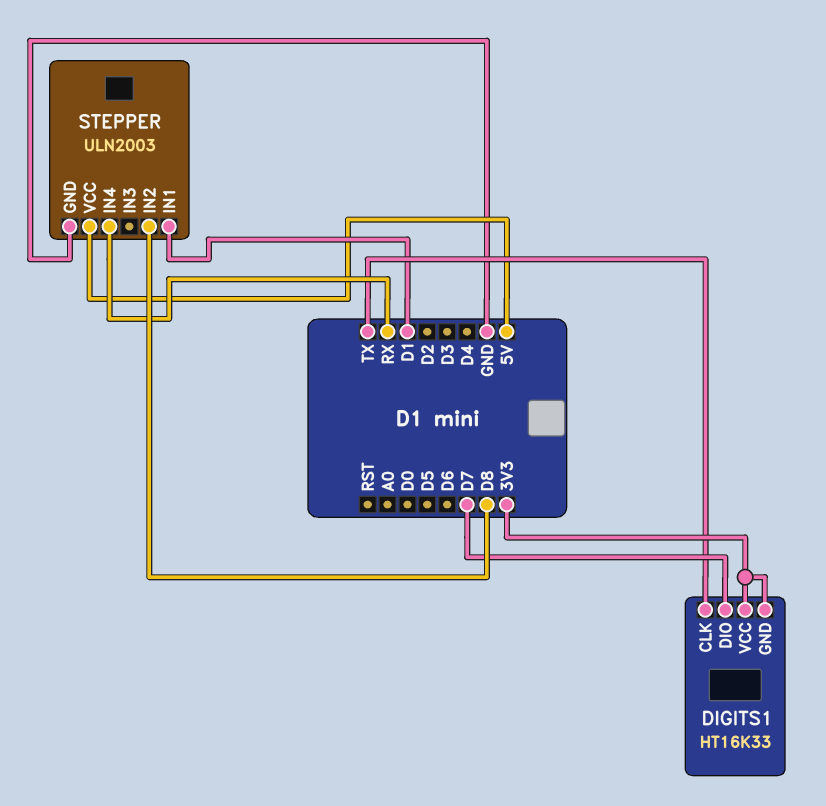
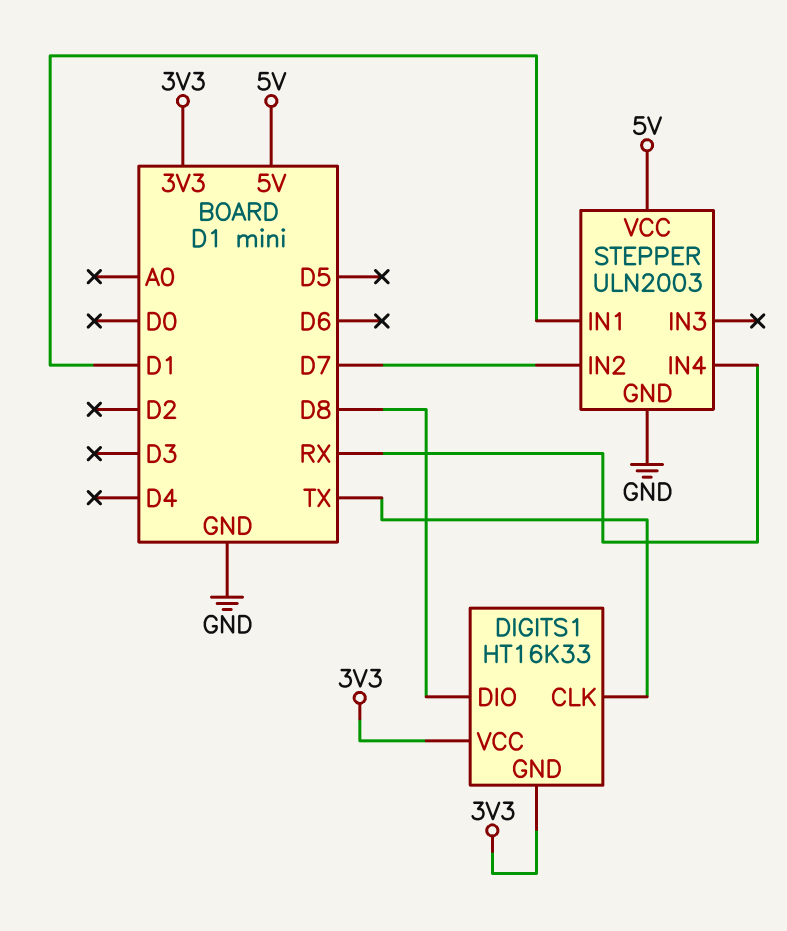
DIGITS1 pin DIO: D7 -> D8
STEPPER pin IN2: D8 -> D7

